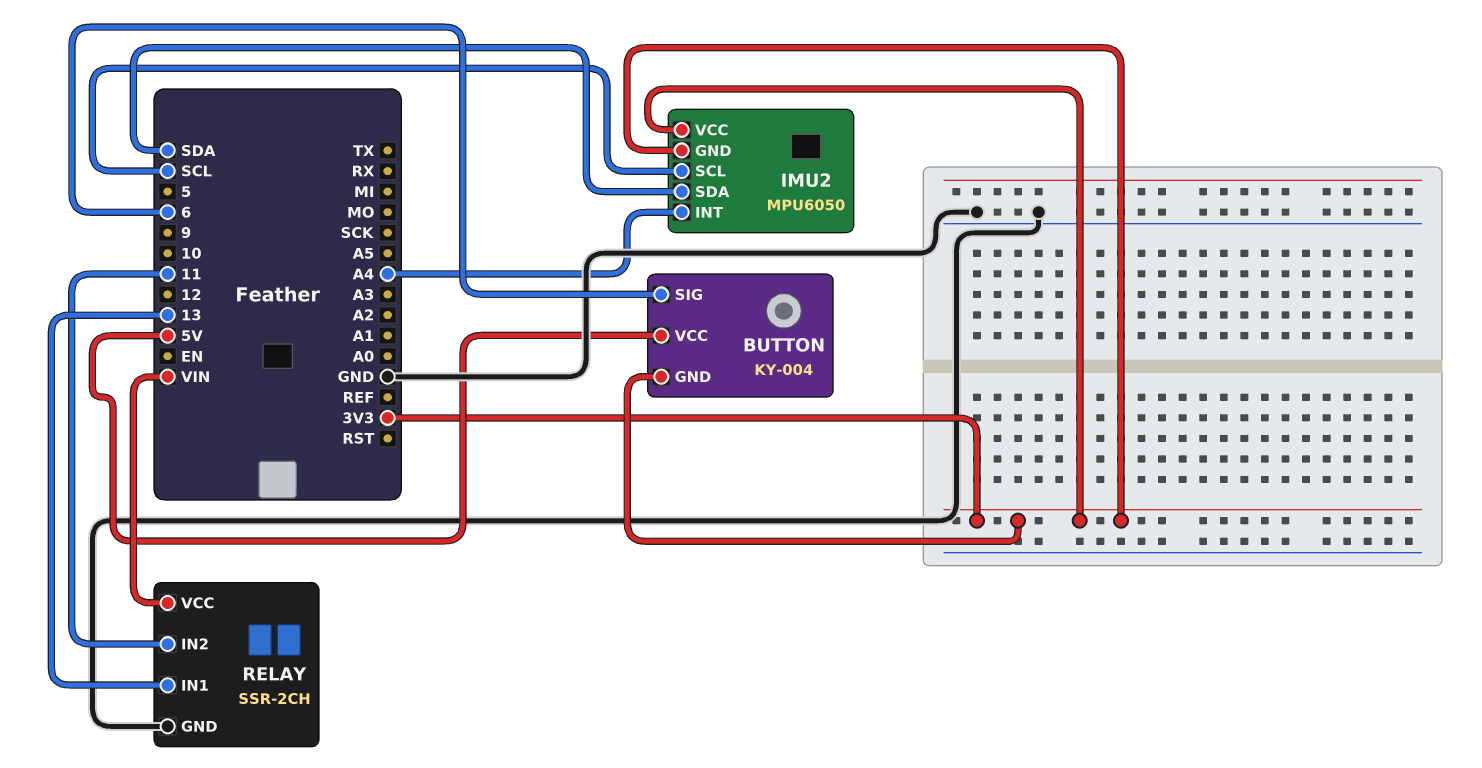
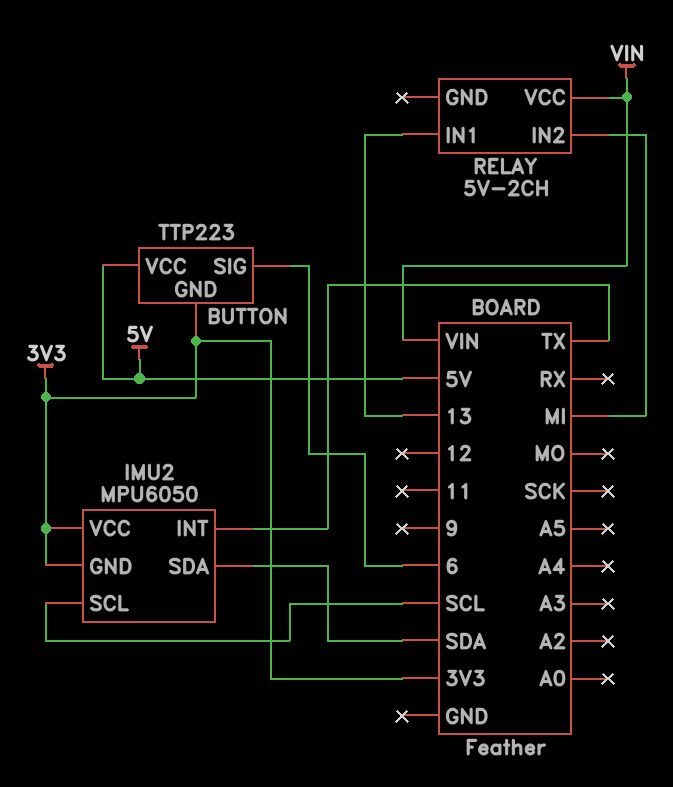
BUTTON: KY-004 -> TTP223
IMU2 pin INT: A4 -> TX
RELAY: SSR-2CH -> 5V-2CH
RELAY pin GND: GND -> none
RELAY pin IN2: 11 -> MI

